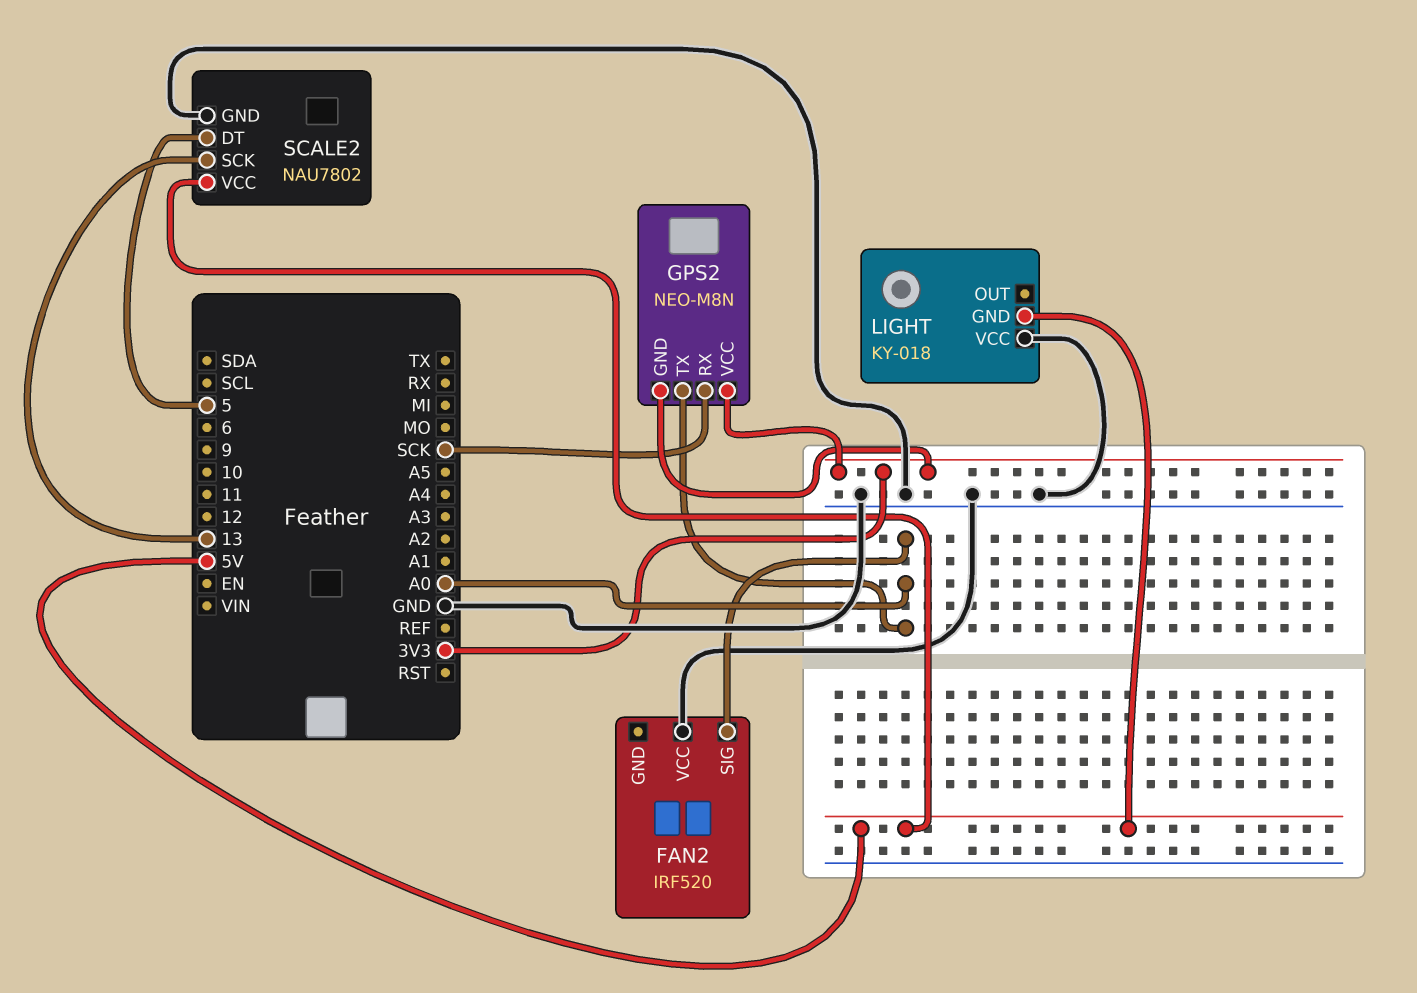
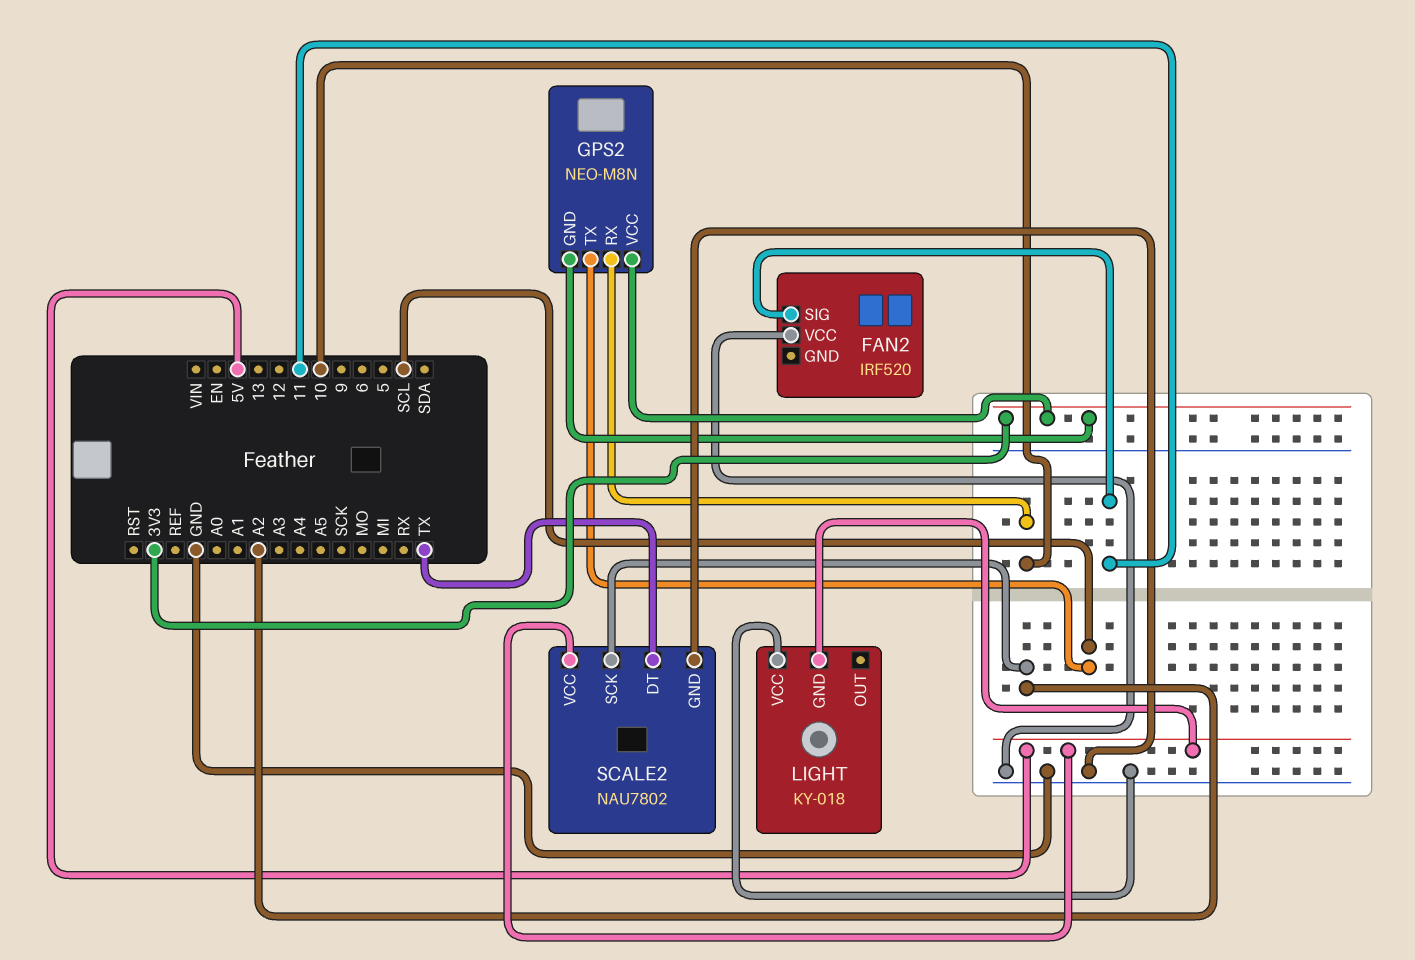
FAN2 pin SIG: A0 -> 11
GPS2 pin RX: SCK -> 10
GPS2 pin TX: A0 -> SCL
SCALE2 pin DT: 5 -> TX
SCALE2 pin SCK: 13 -> A2

